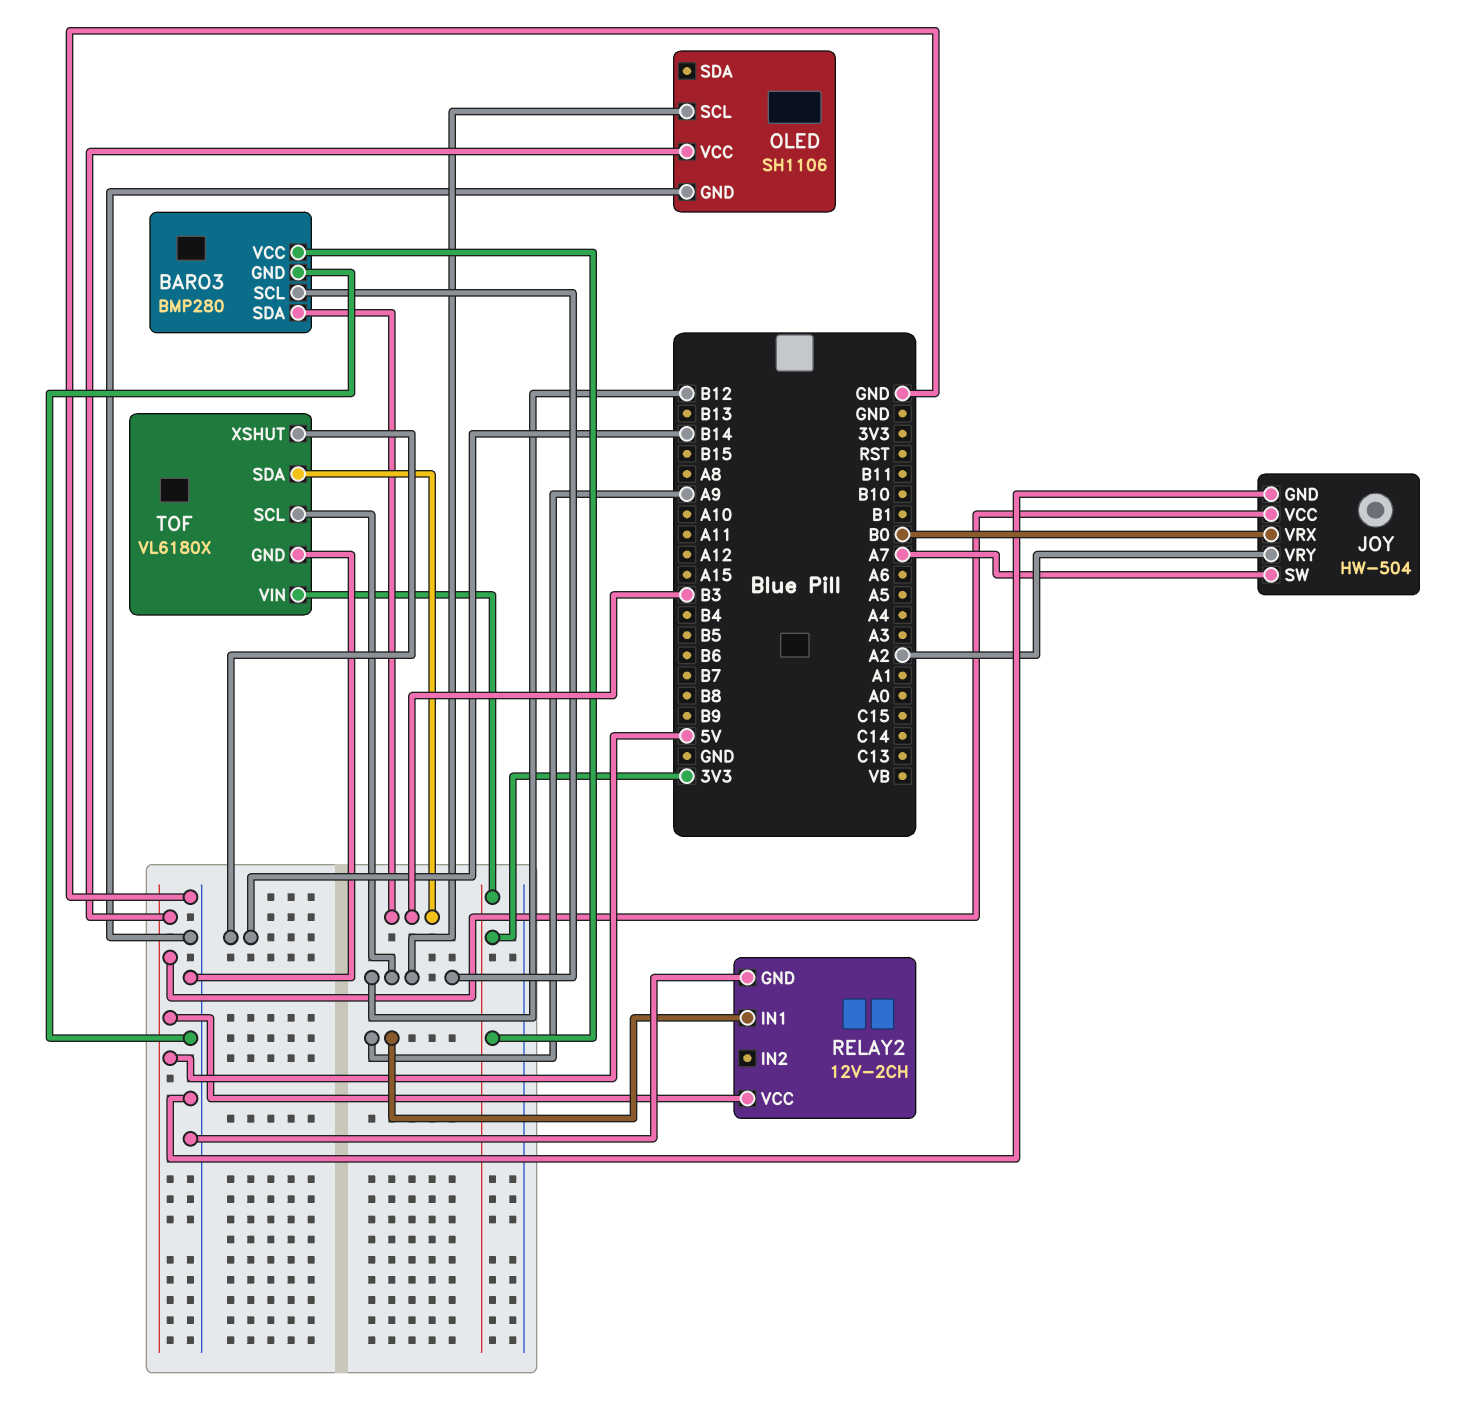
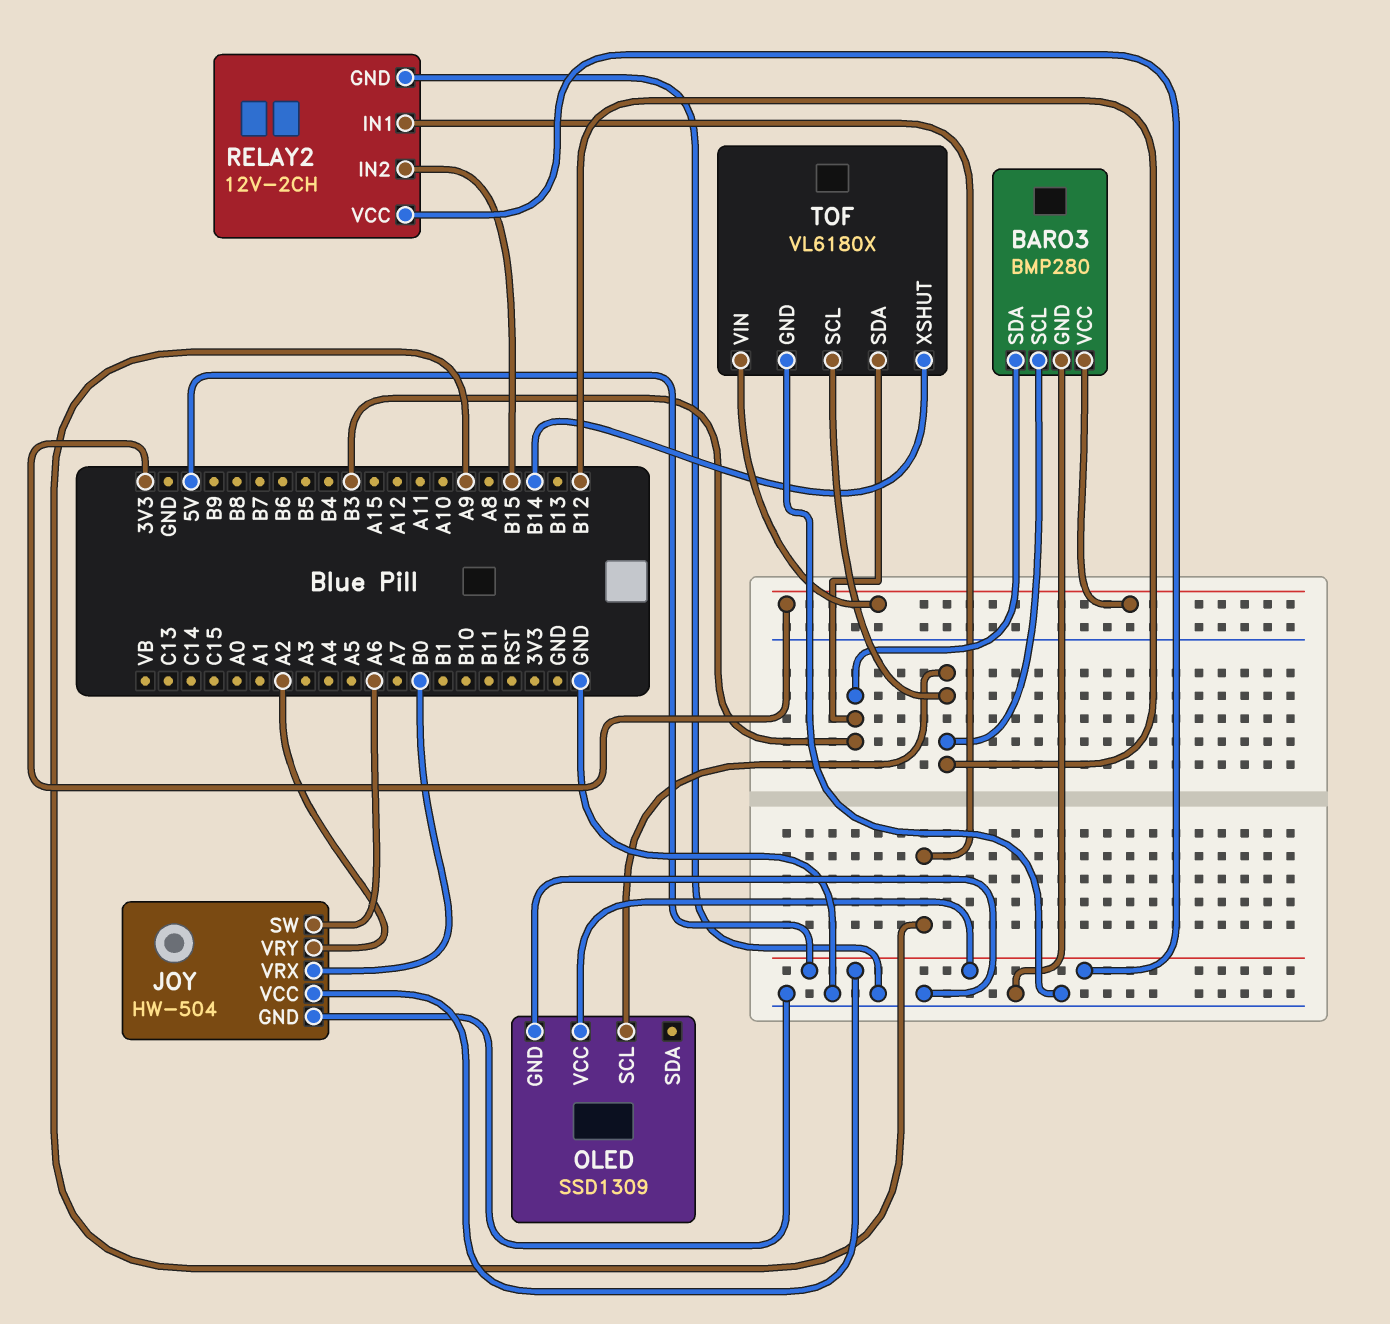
JOY pin SW: A7 -> A6
OLED: SH1106 -> SSD1309
RELAY2 pin IN2: none -> B15

